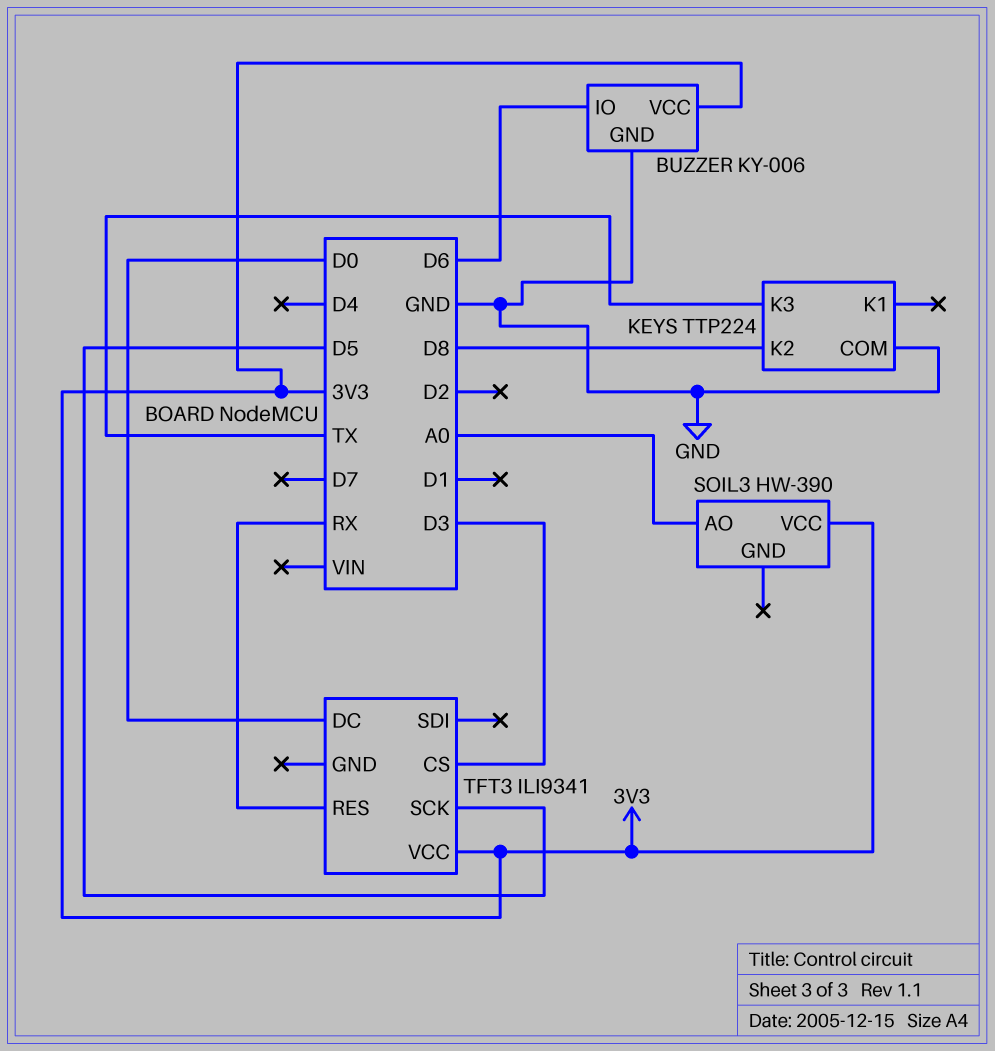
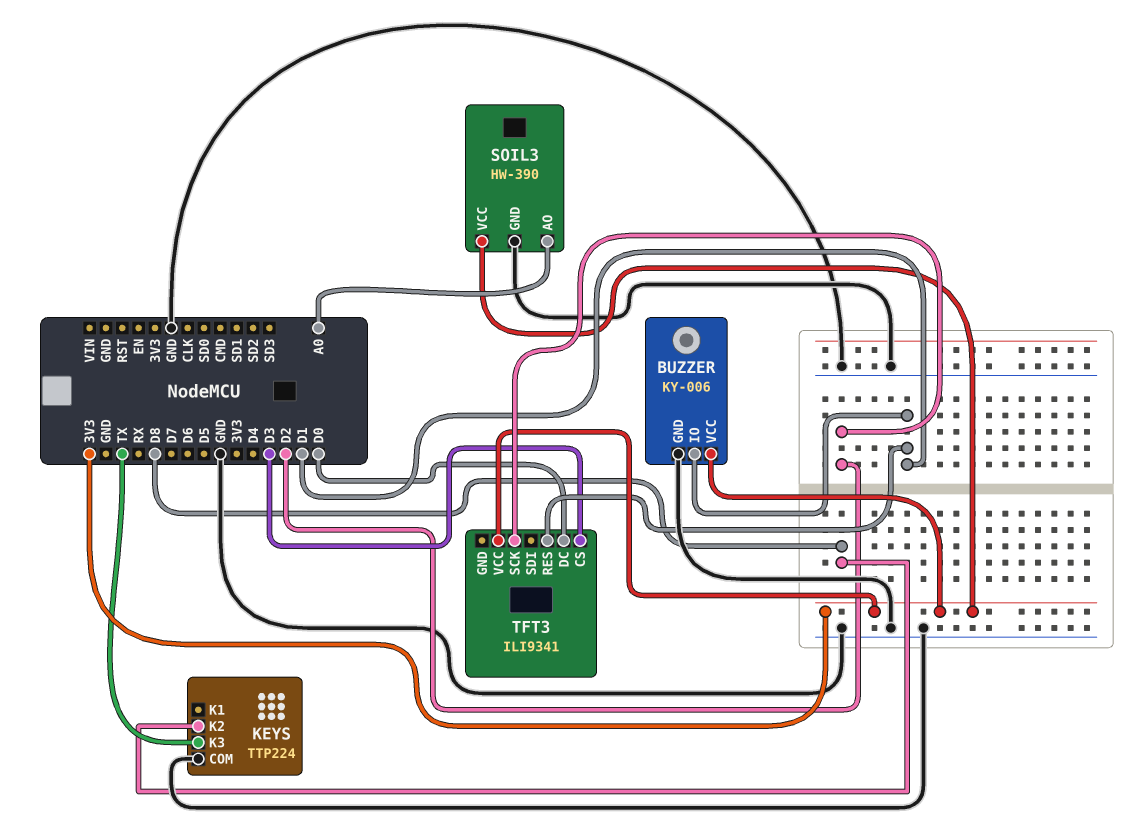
BUZZER pin IO: D6 -> D1
SOIL3 pin GND: none -> GND
TFT3 pin RES: RX -> D1
TFT3 pin SCK: D5 -> D2

